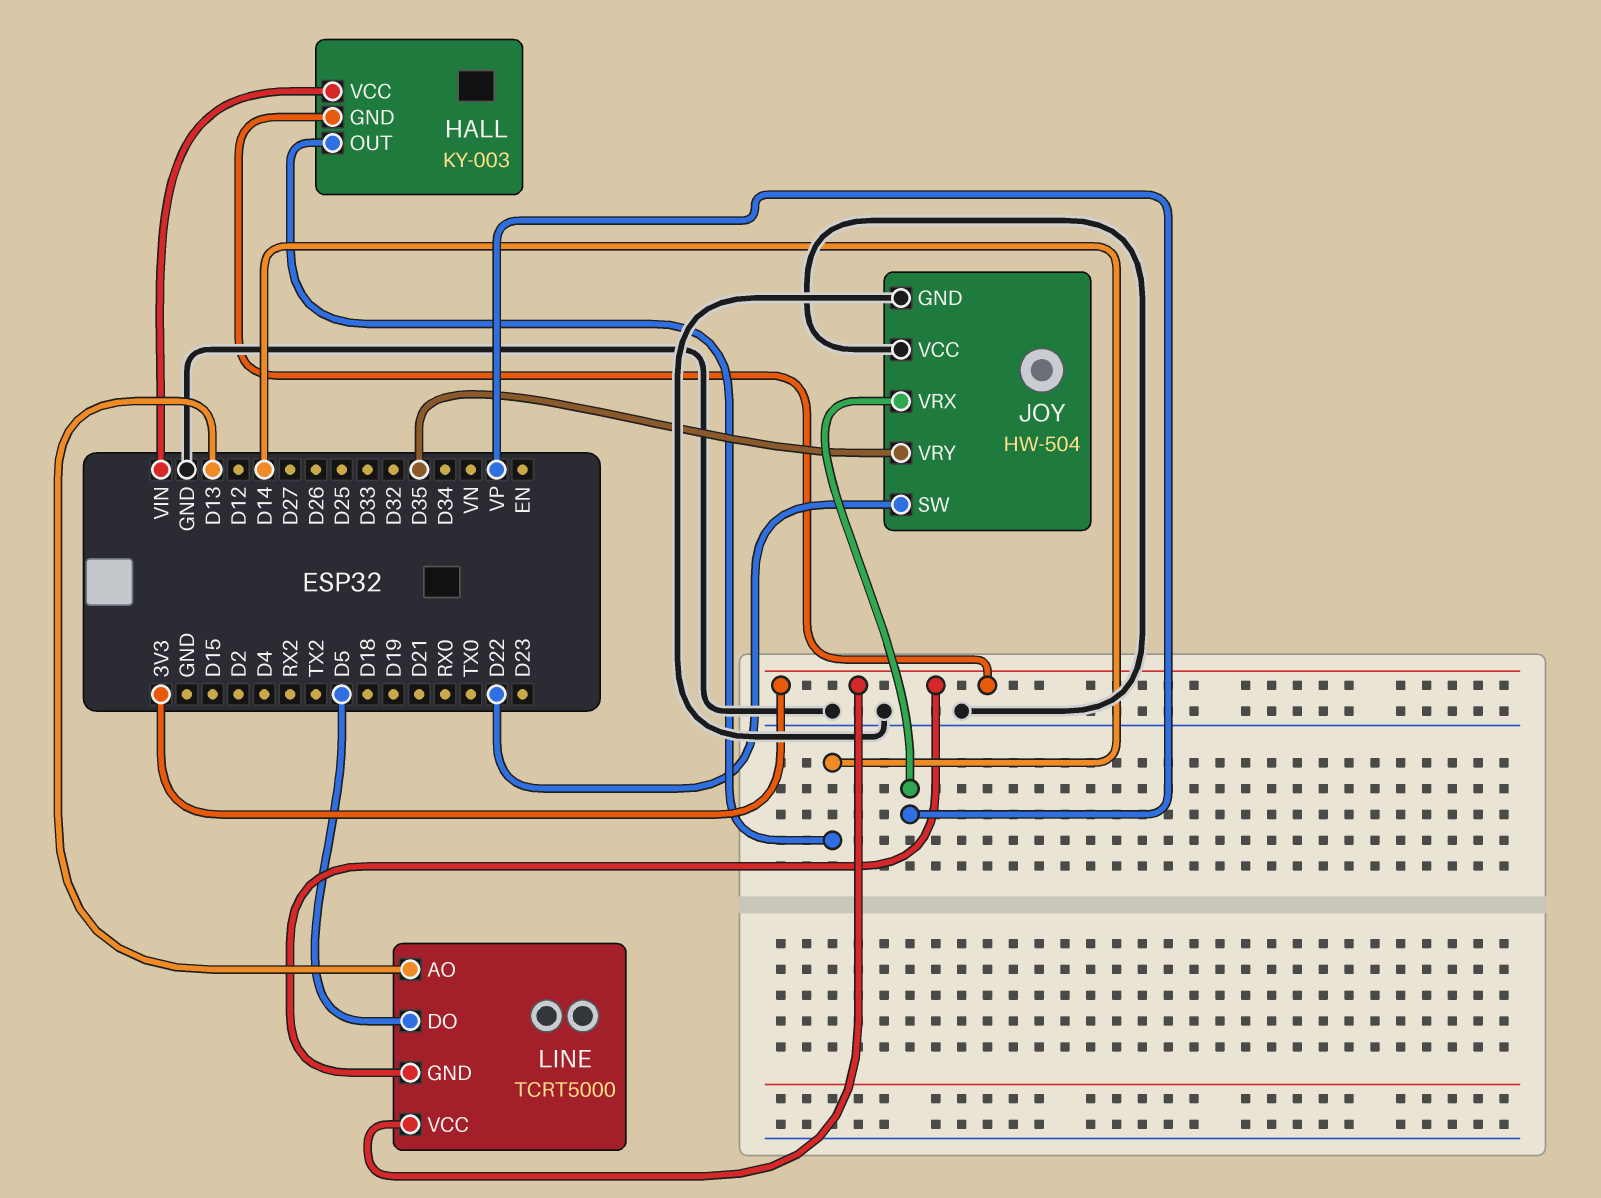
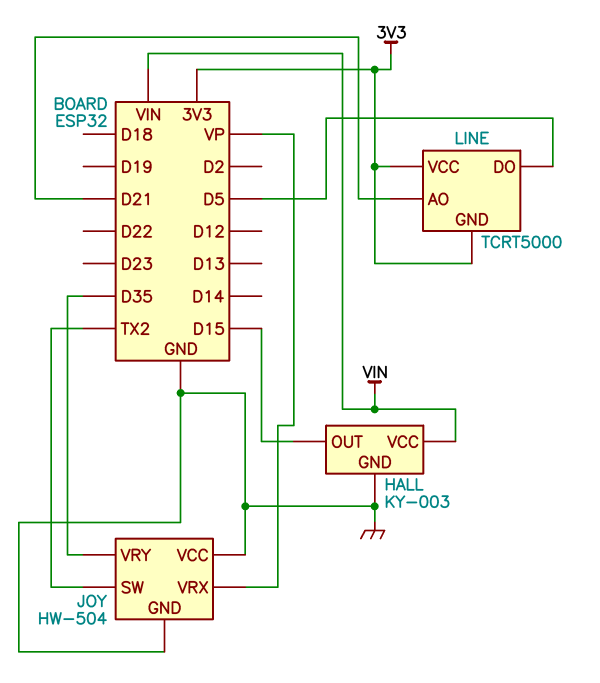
HALL pin GND: 3V3 -> GND
HALL pin OUT: D14 -> D15
JOY pin SW: D22 -> TX2
LINE pin AO: D13 -> D21

